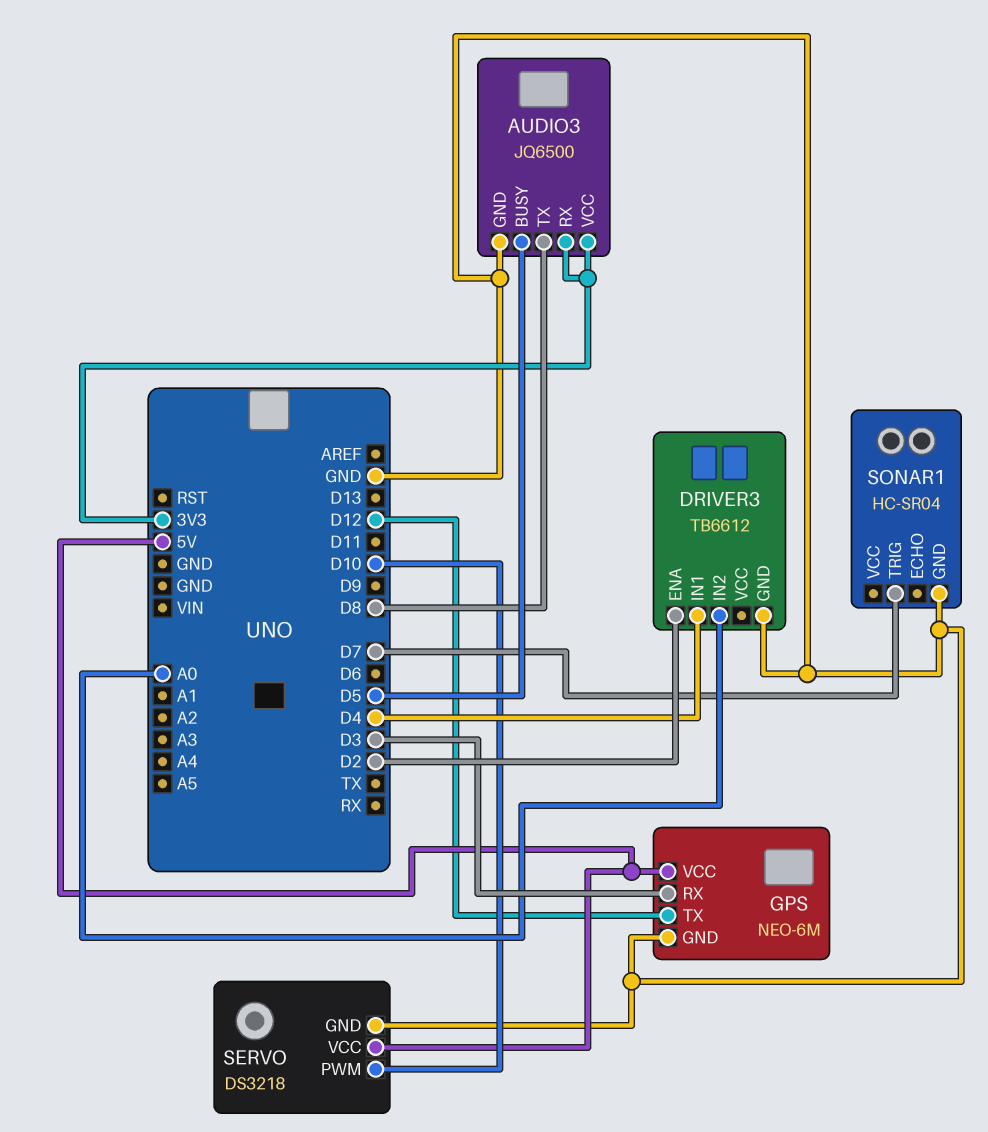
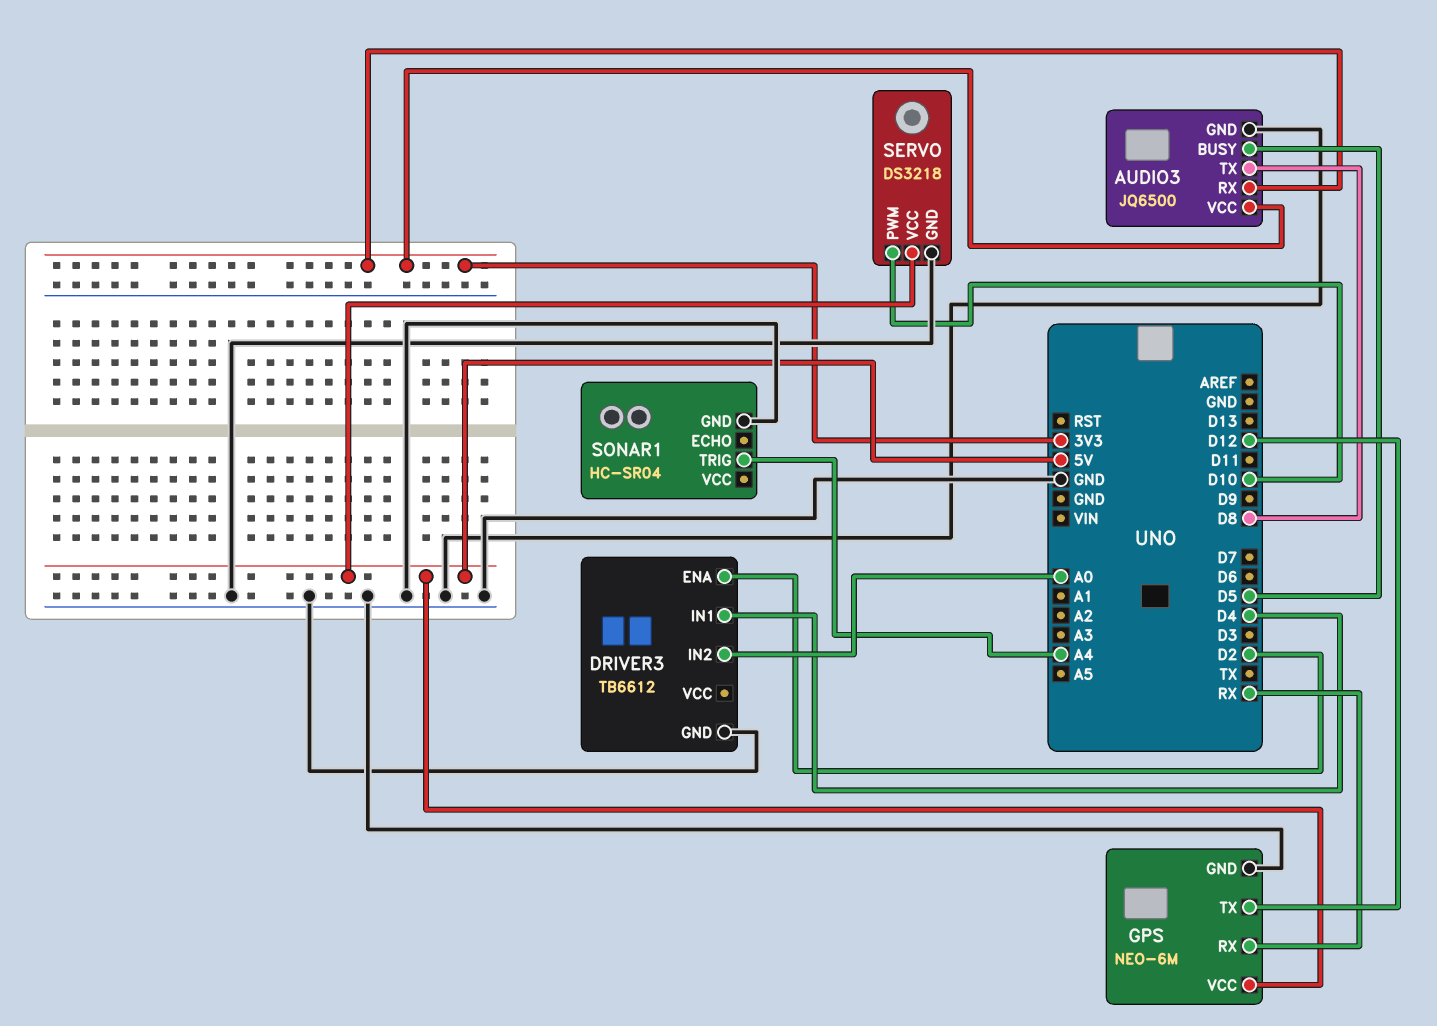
GPS pin RX: D3 -> RX
SONAR1 pin TRIG: D7 -> A4

